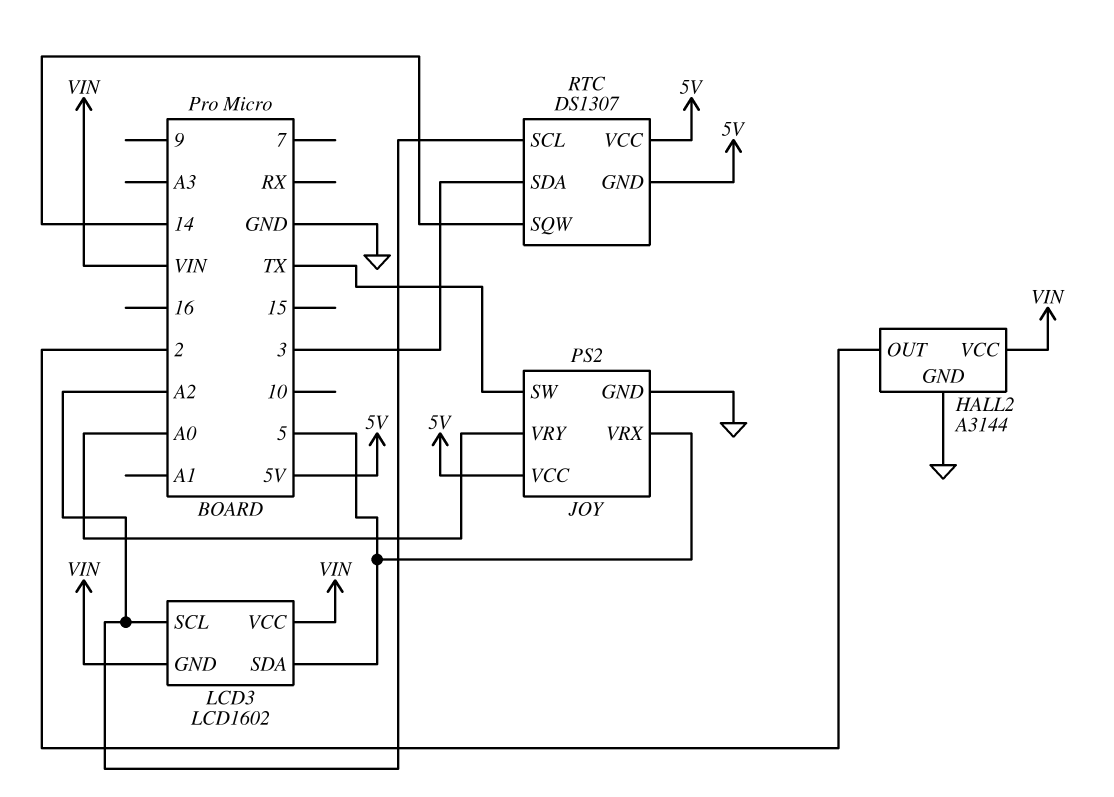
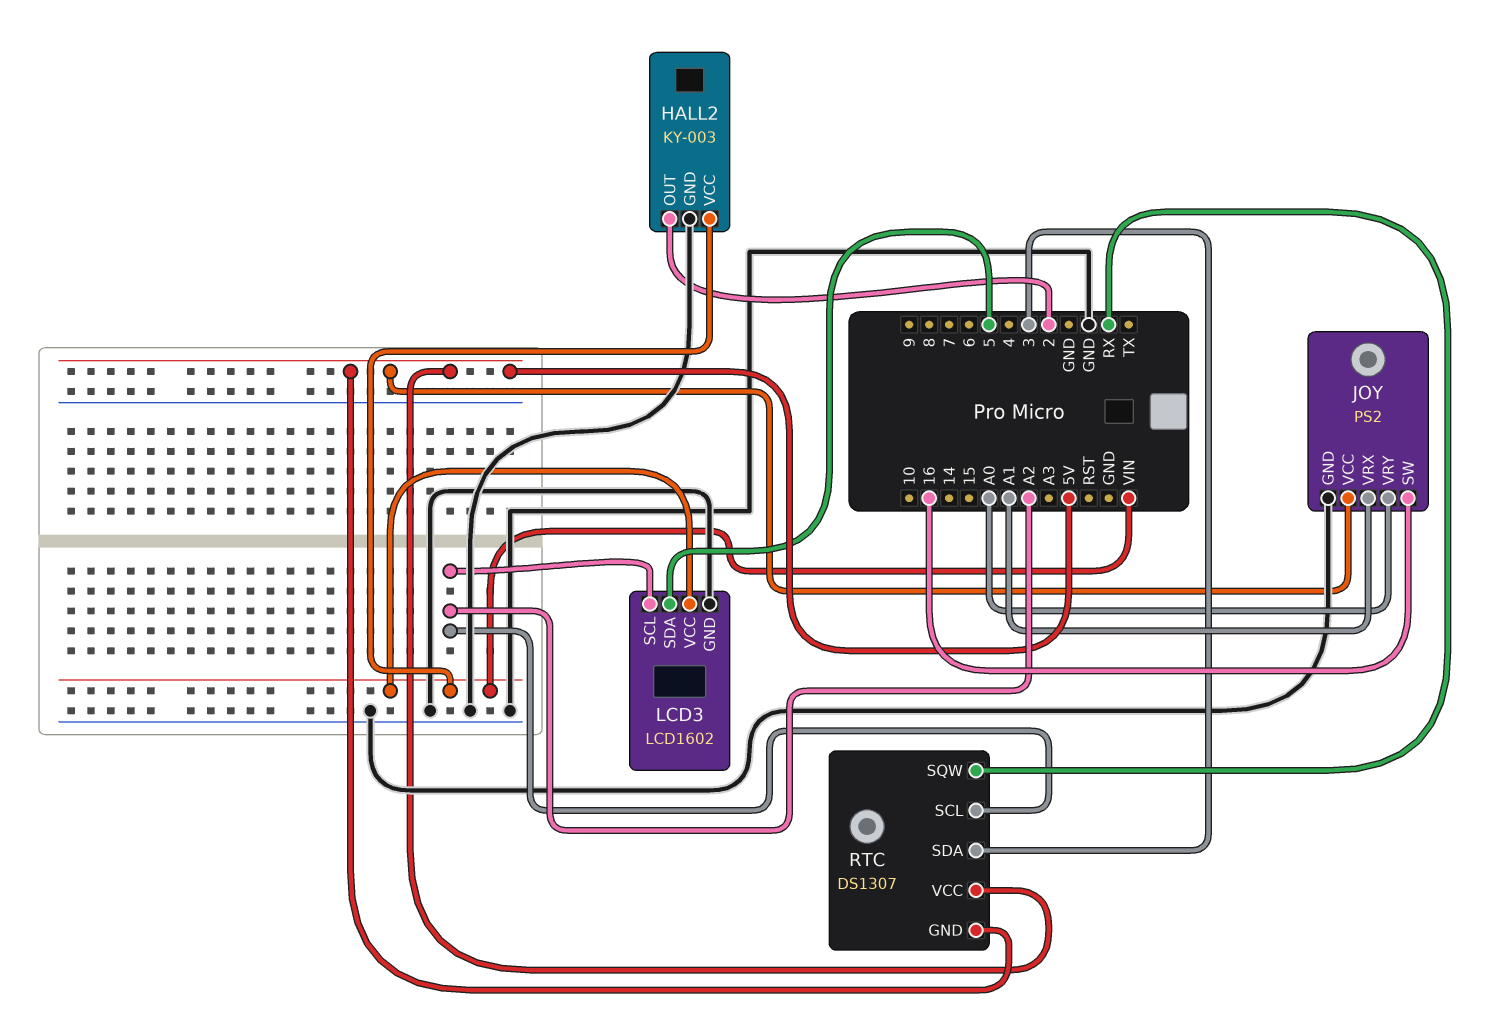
HALL2: A3144 -> KY-003
JOY pin SW: TX -> 16
JOY pin VRX: 5 -> A1
LCD3 pin GND: VIN -> GND
RTC pin SQW: 14 -> RX

